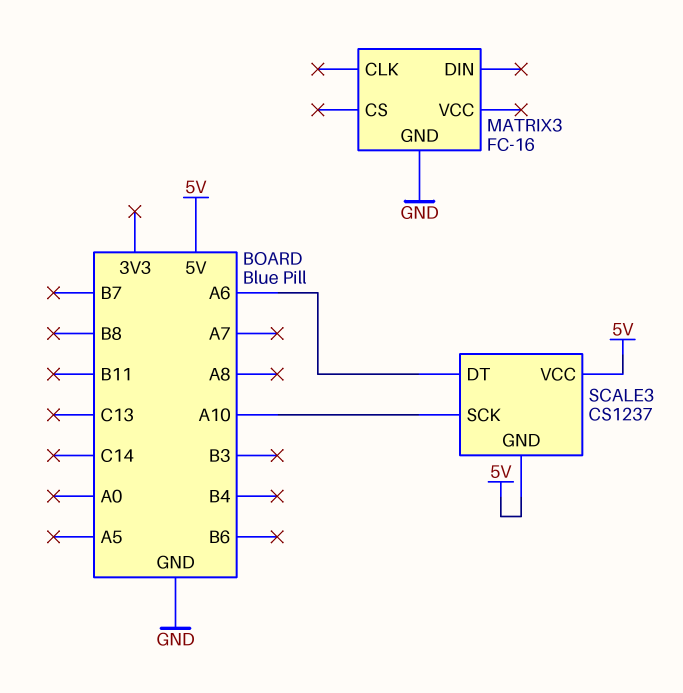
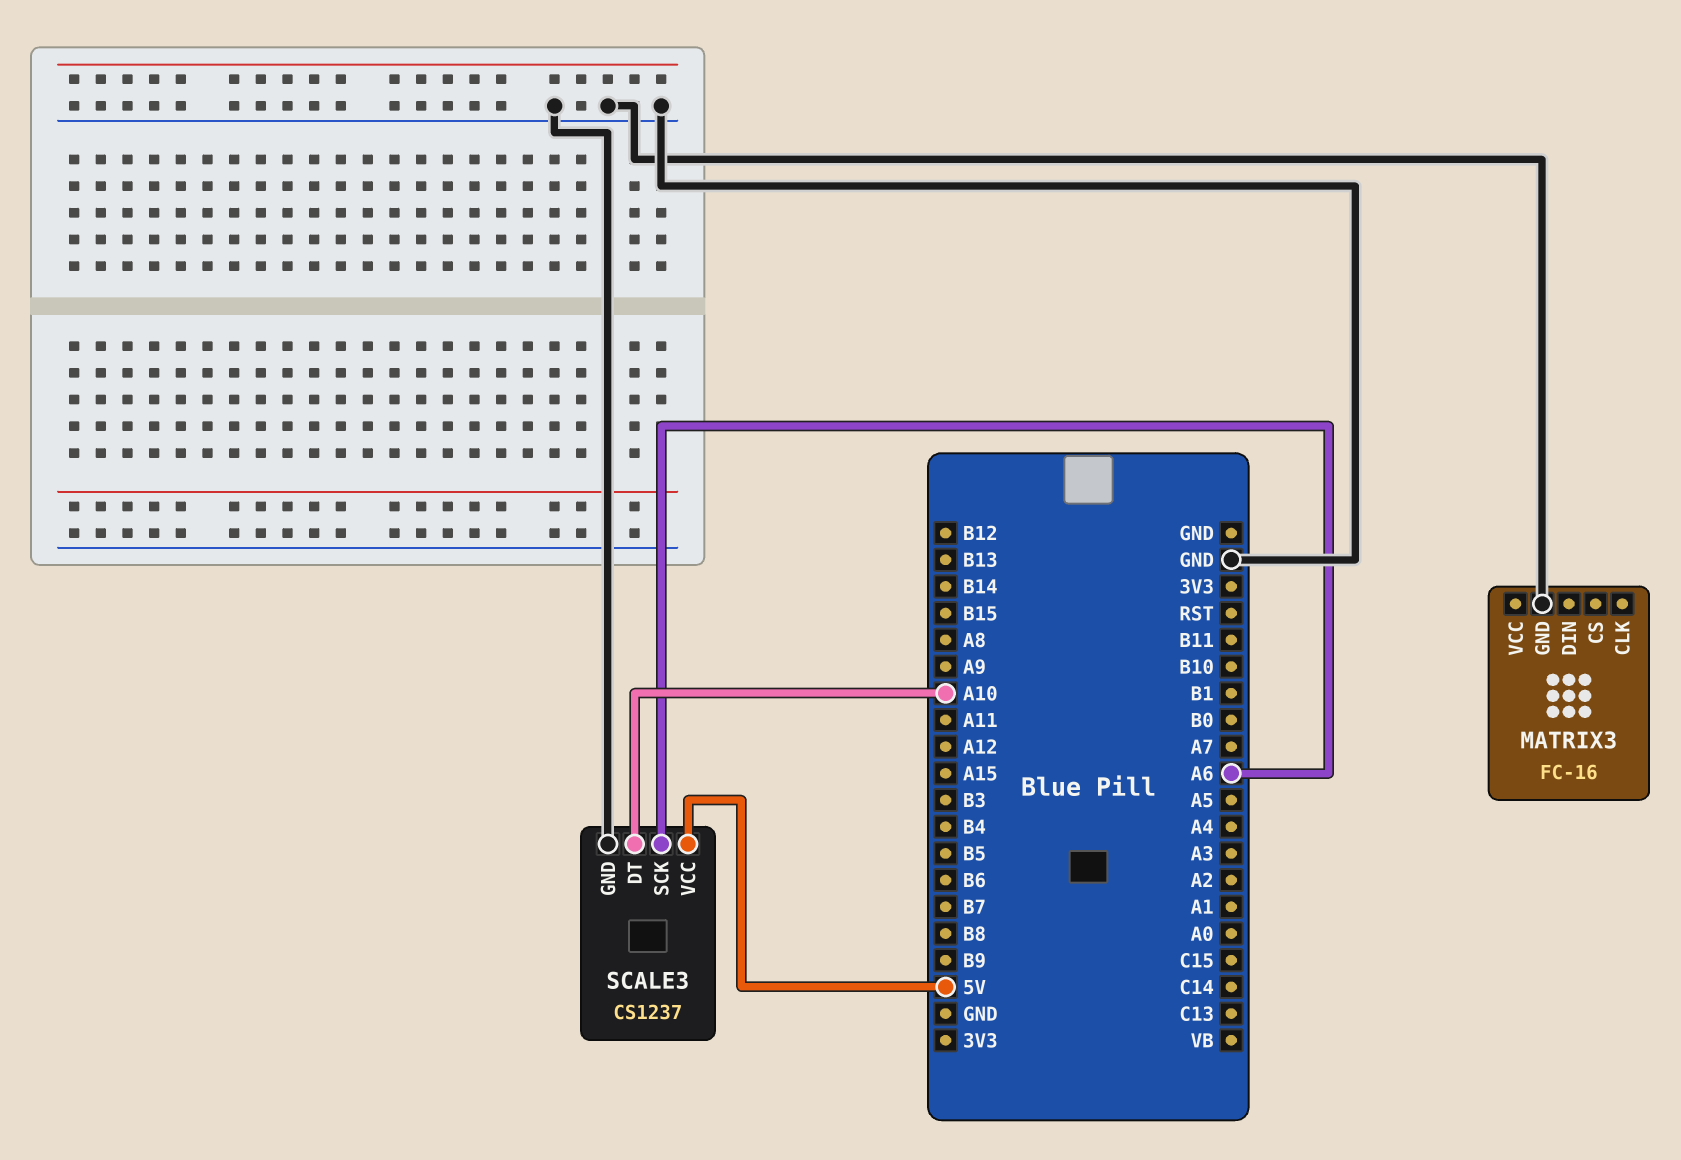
SCALE3 pin DT: A6 -> A10
SCALE3 pin GND: 5V -> GND
SCALE3 pin SCK: A10 -> A6

